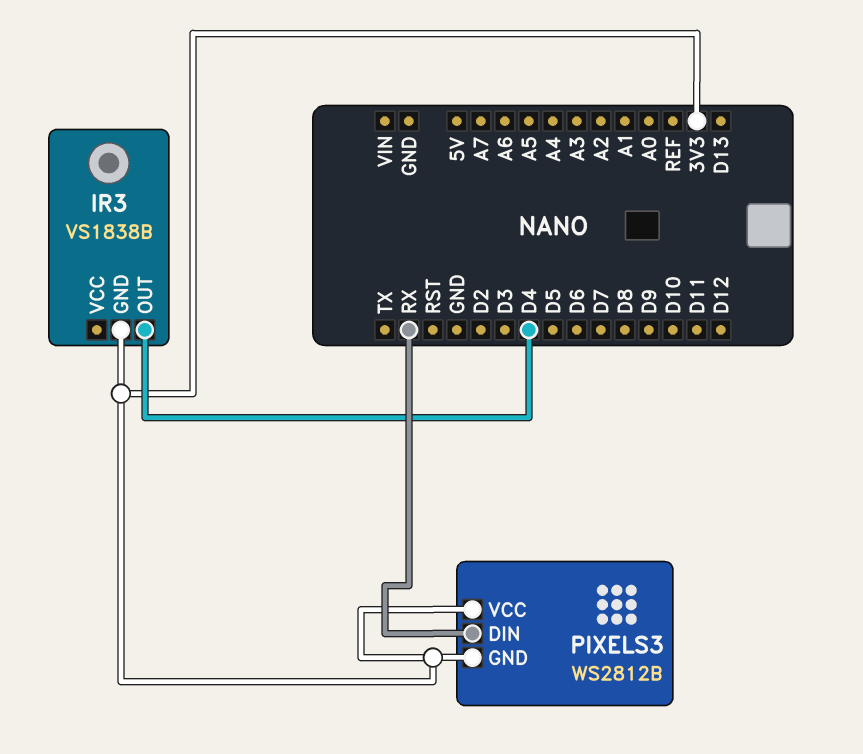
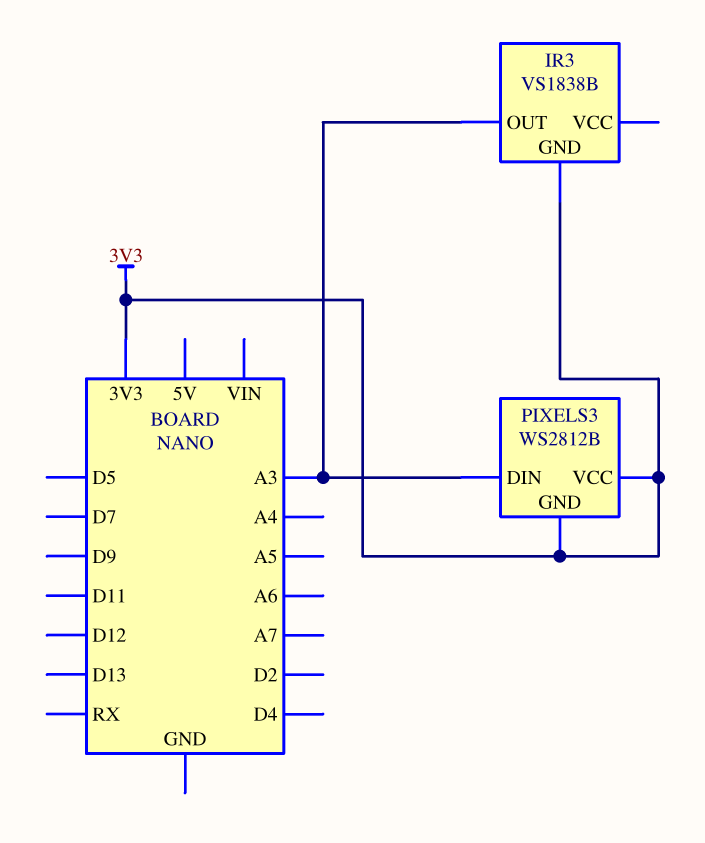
IR3 pin OUT: D4 -> A3
PIXELS3 pin DIN: RX -> A3

